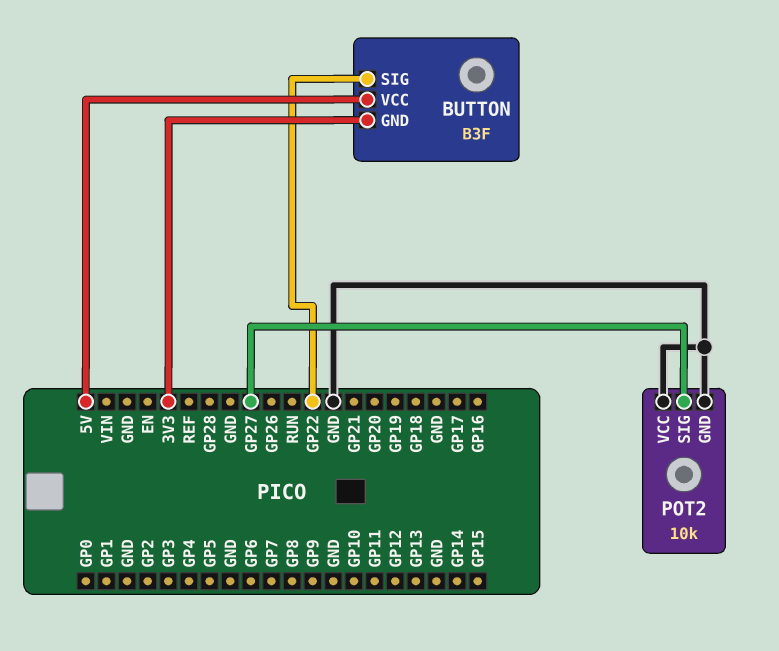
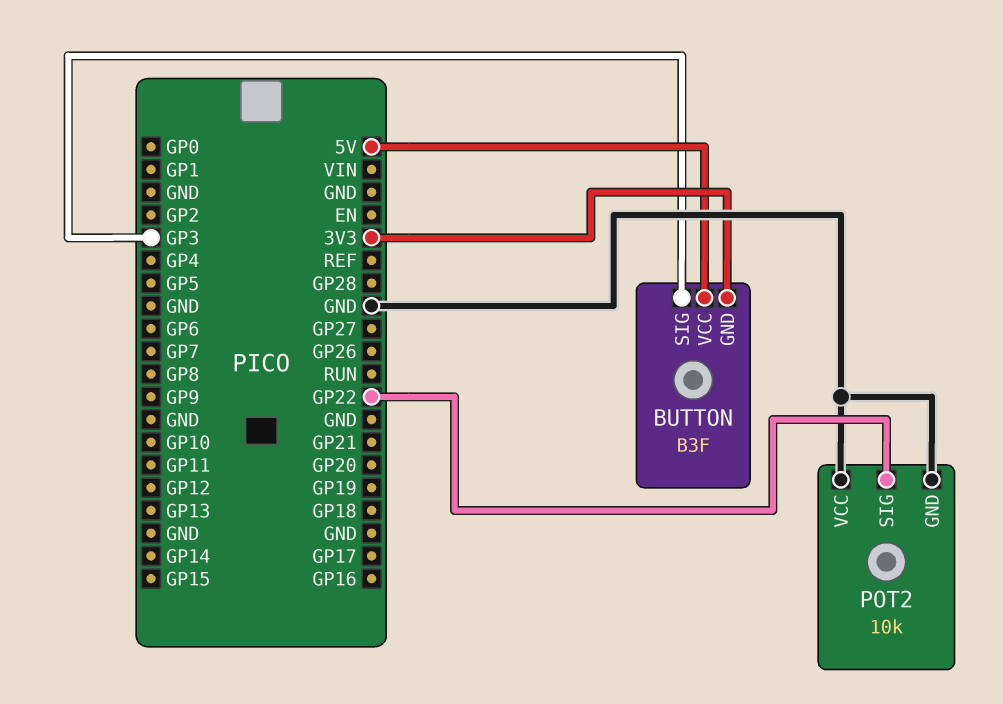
BUTTON pin SIG: GP22 -> GP3
POT2 pin SIG: GP27 -> GP22

